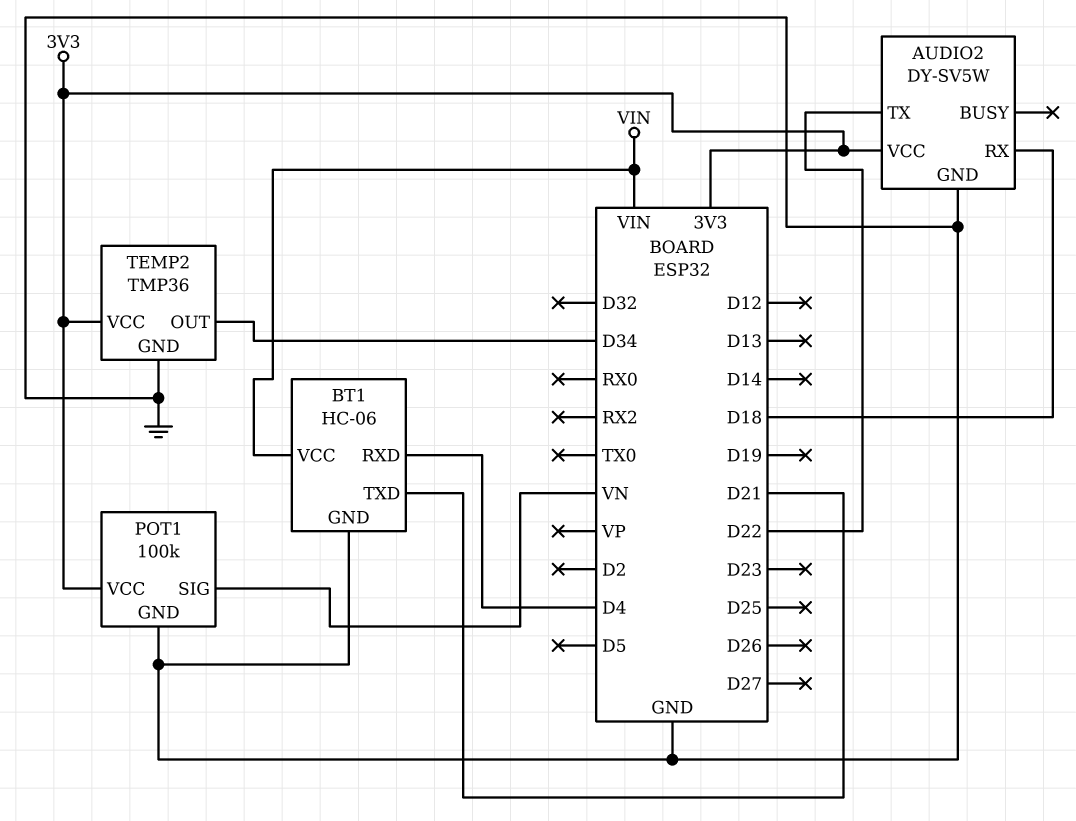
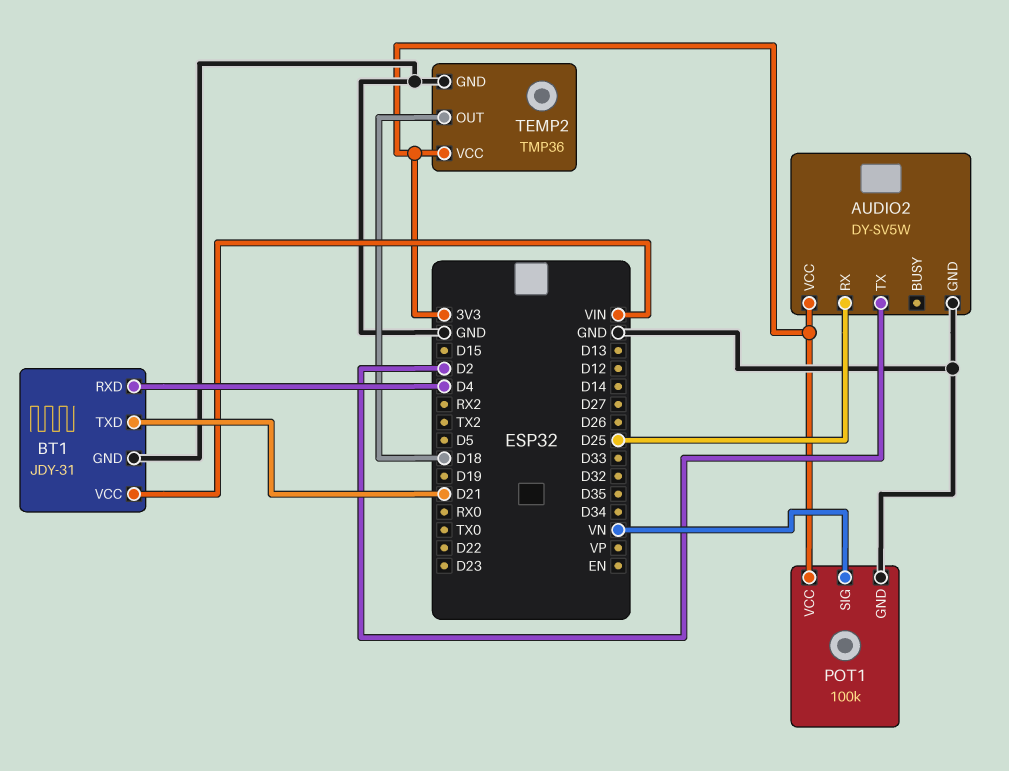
AUDIO2 pin RX: D18 -> D25
AUDIO2 pin TX: D22 -> D2
BT1: HC-06 -> JDY-31
TEMP2 pin OUT: D34 -> D18

